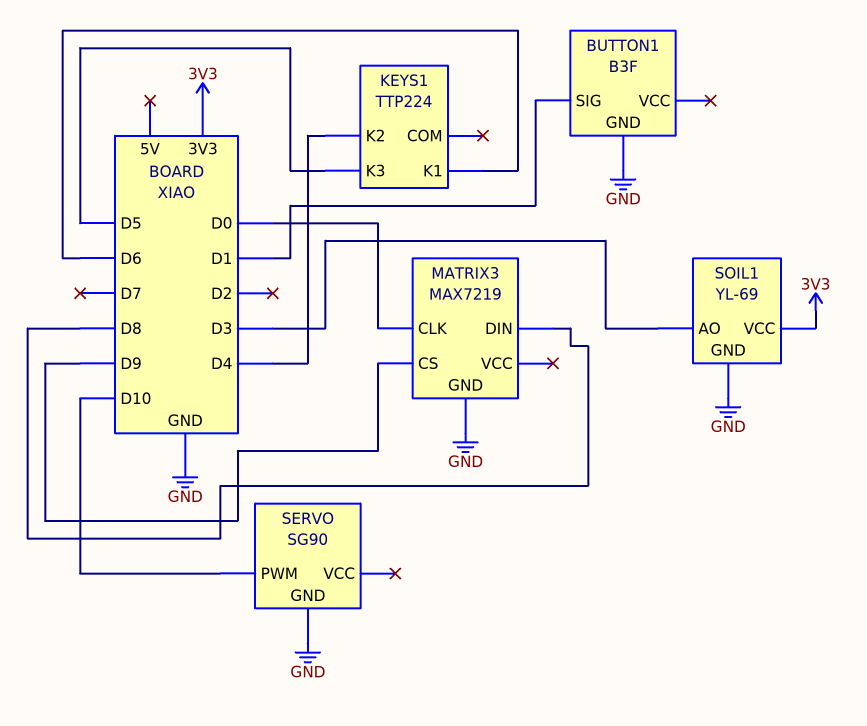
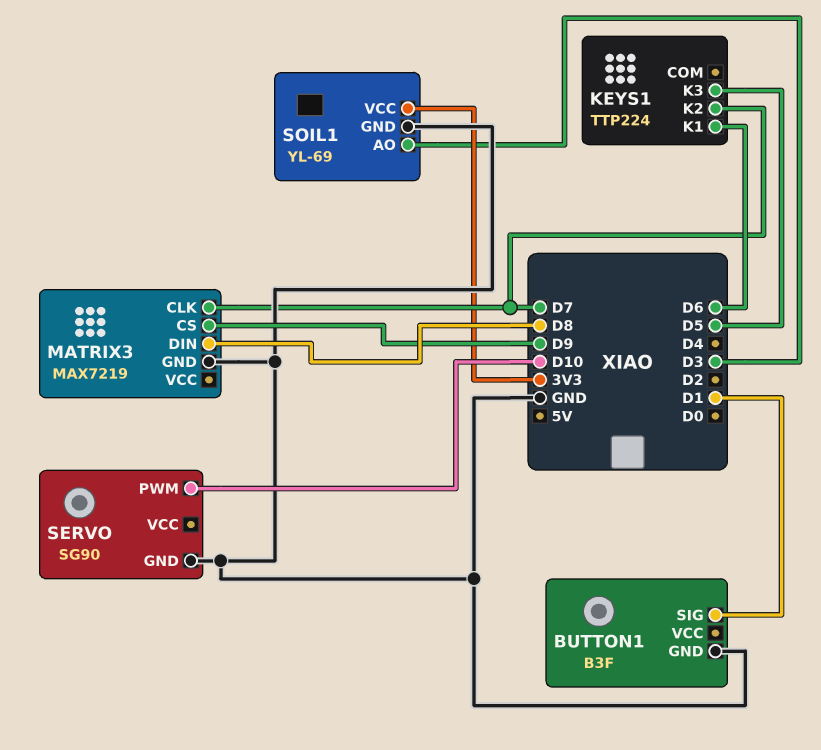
KEYS1 pin K2: D4 -> D7
MATRIX3 pin CLK: D0 -> D7

